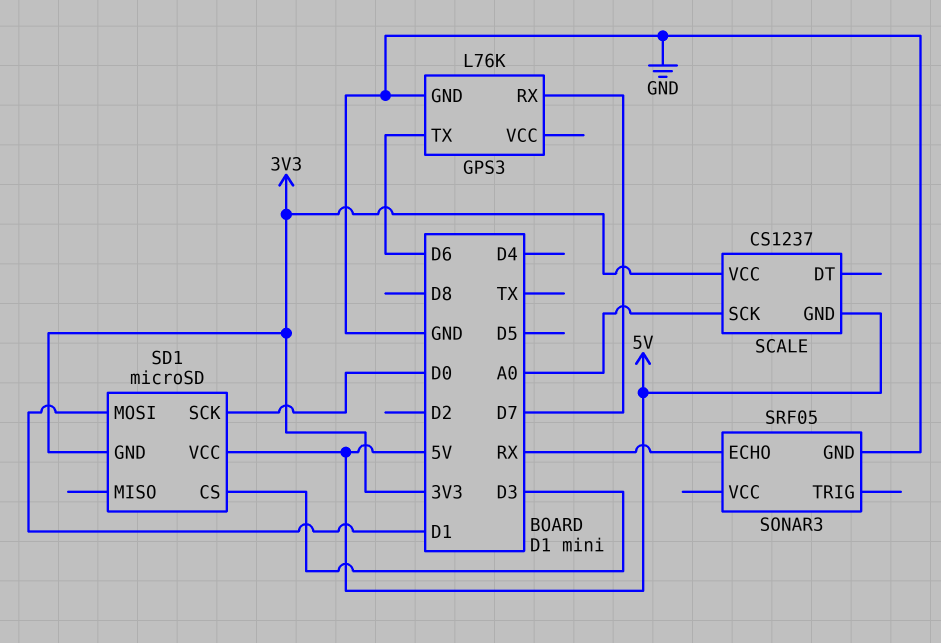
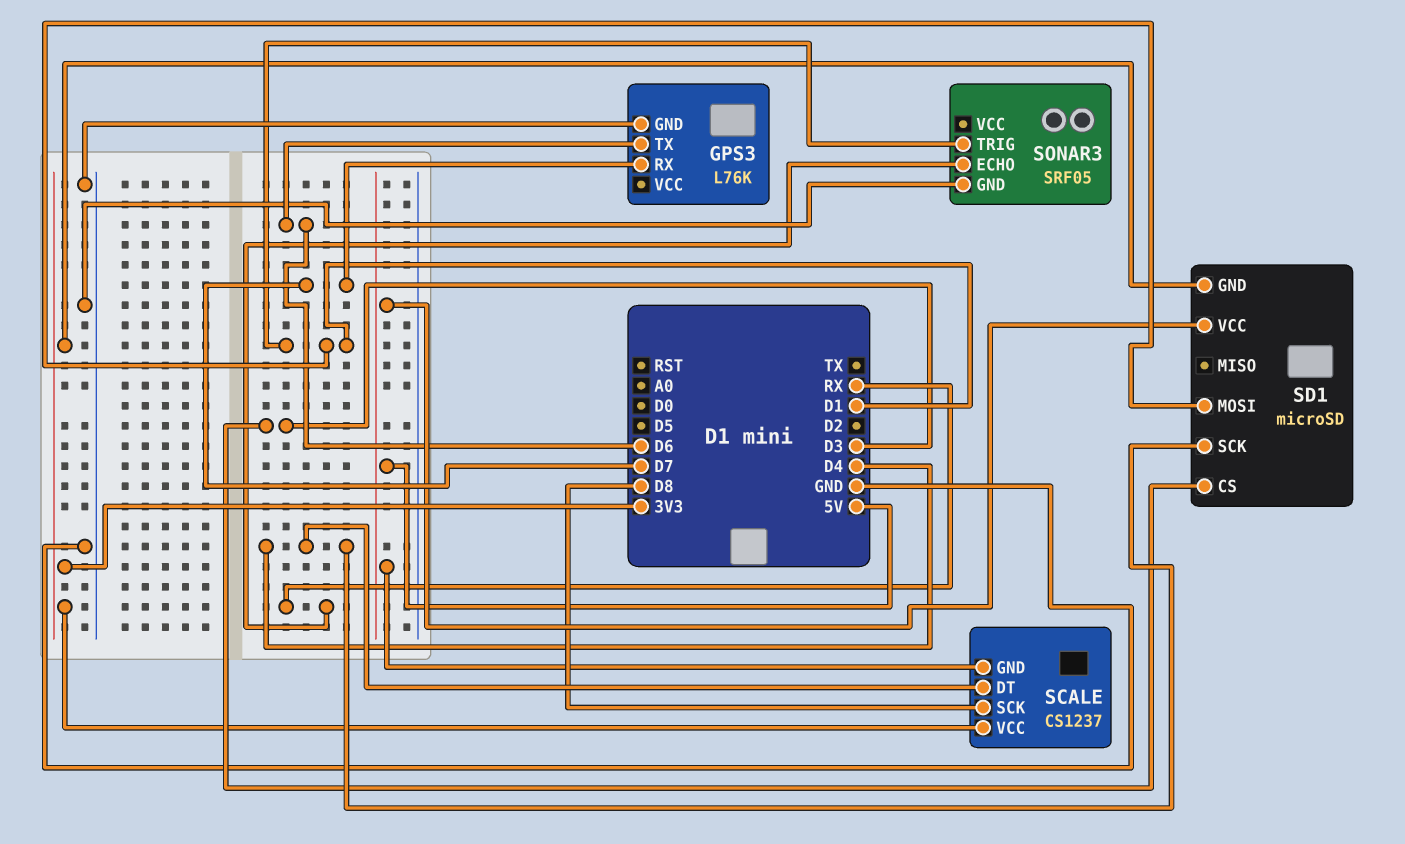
SCALE pin DT: none -> D4
SCALE pin SCK: A0 -> D8
SD1 pin SCK: D0 -> D4
SONAR3 pin TRIG: none -> D1

